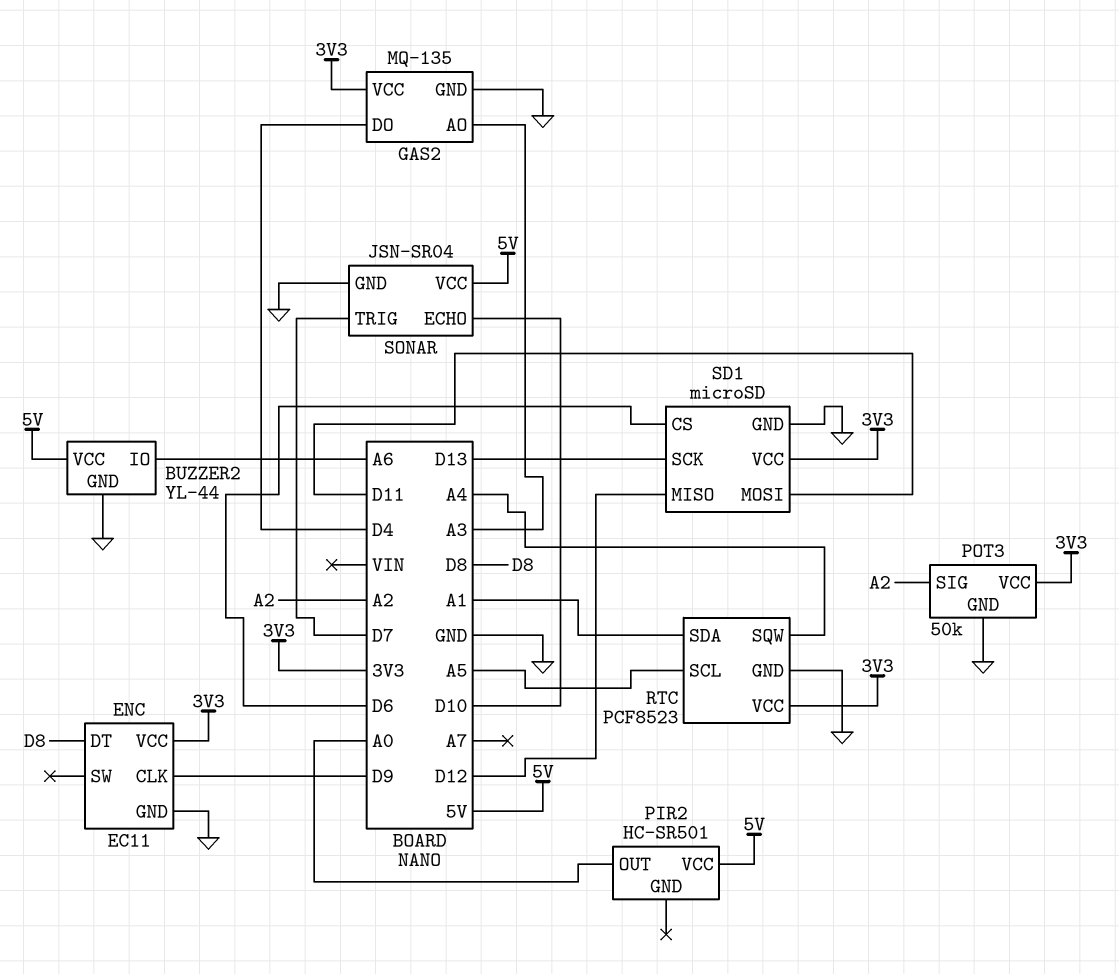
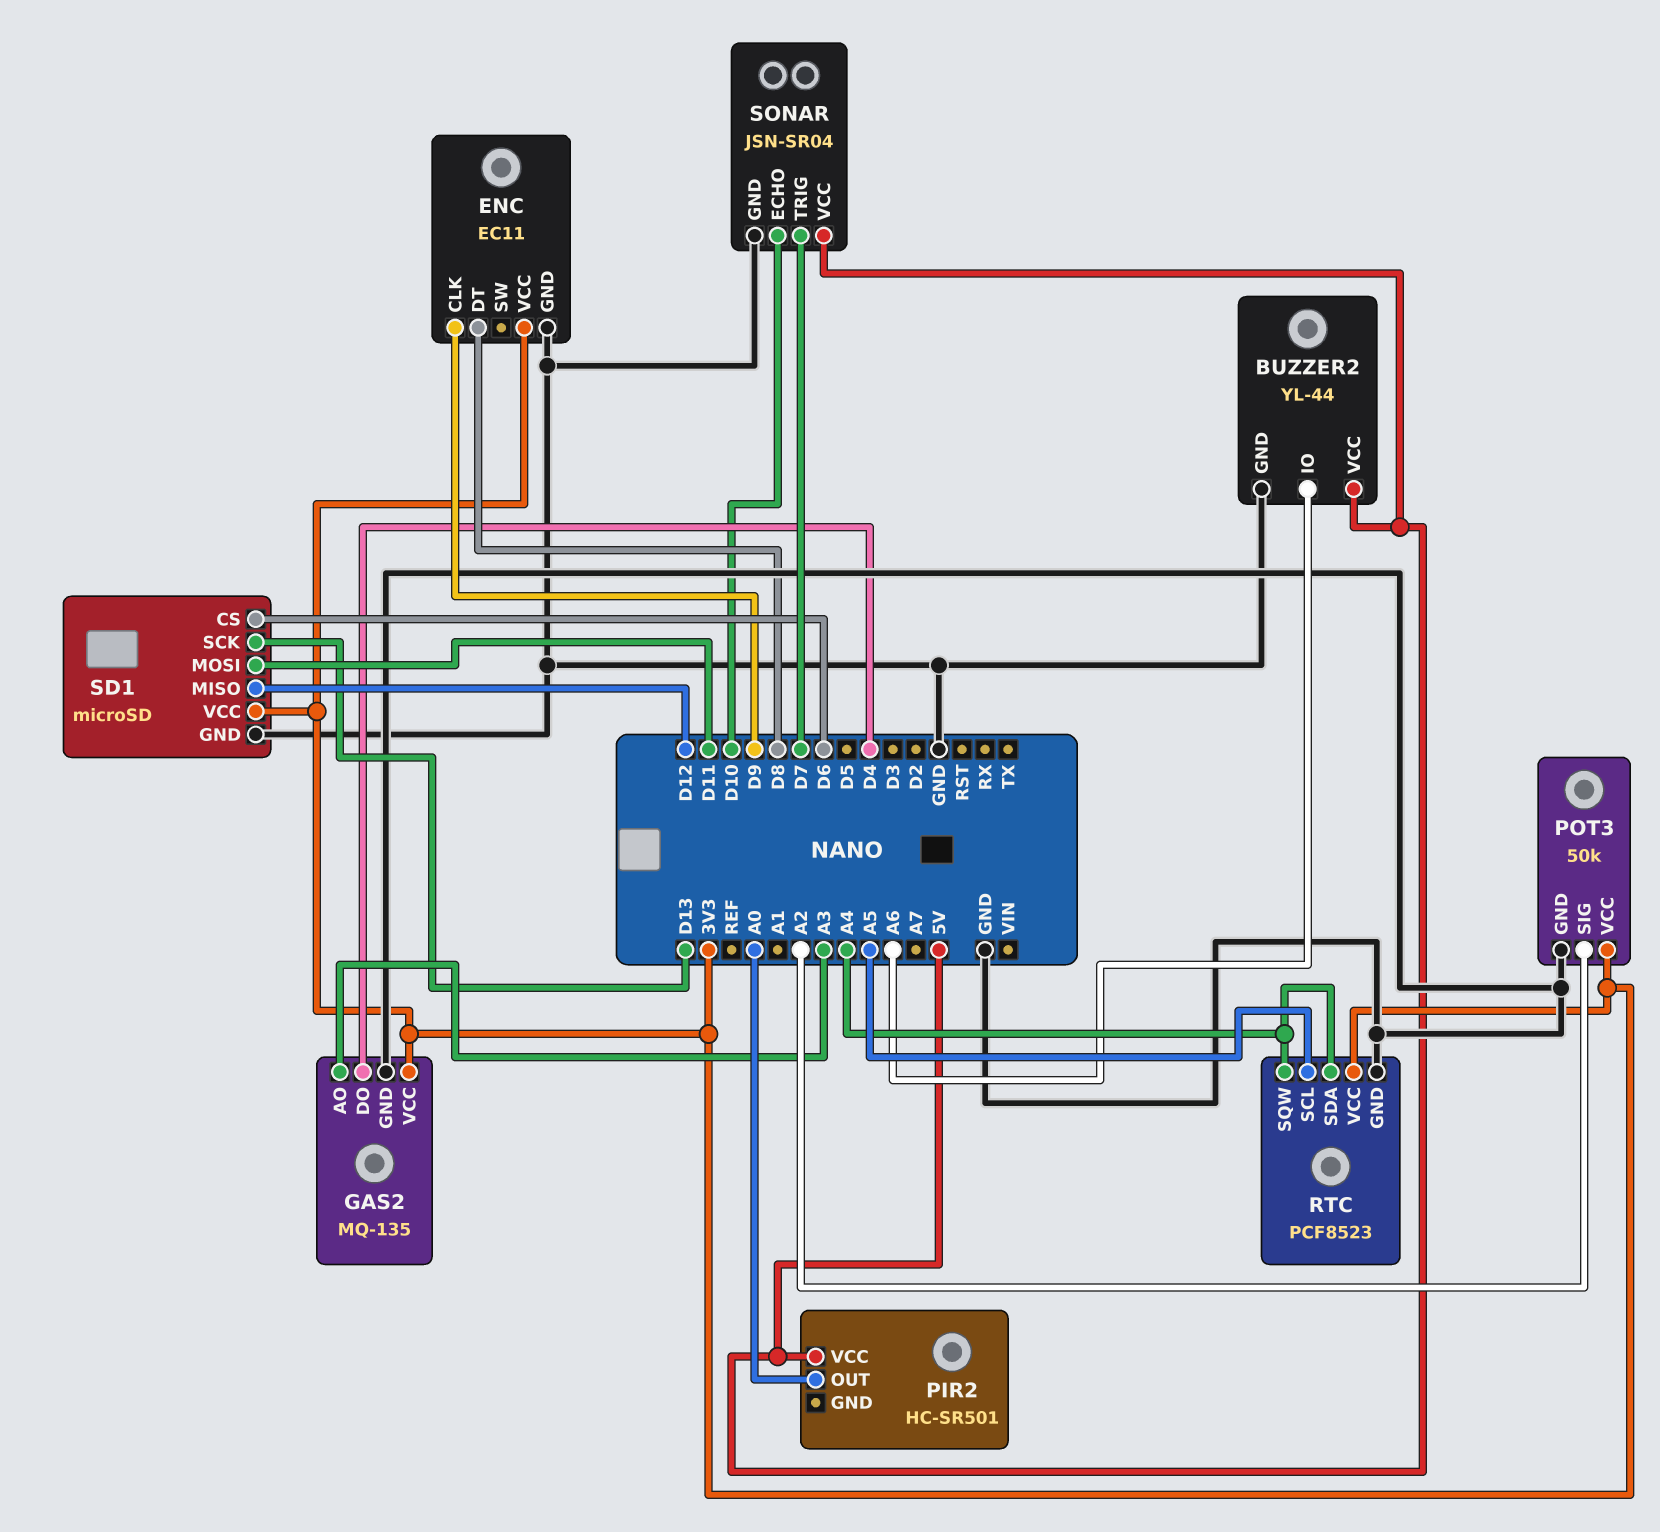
RTC pin SDA: A1 -> A4

